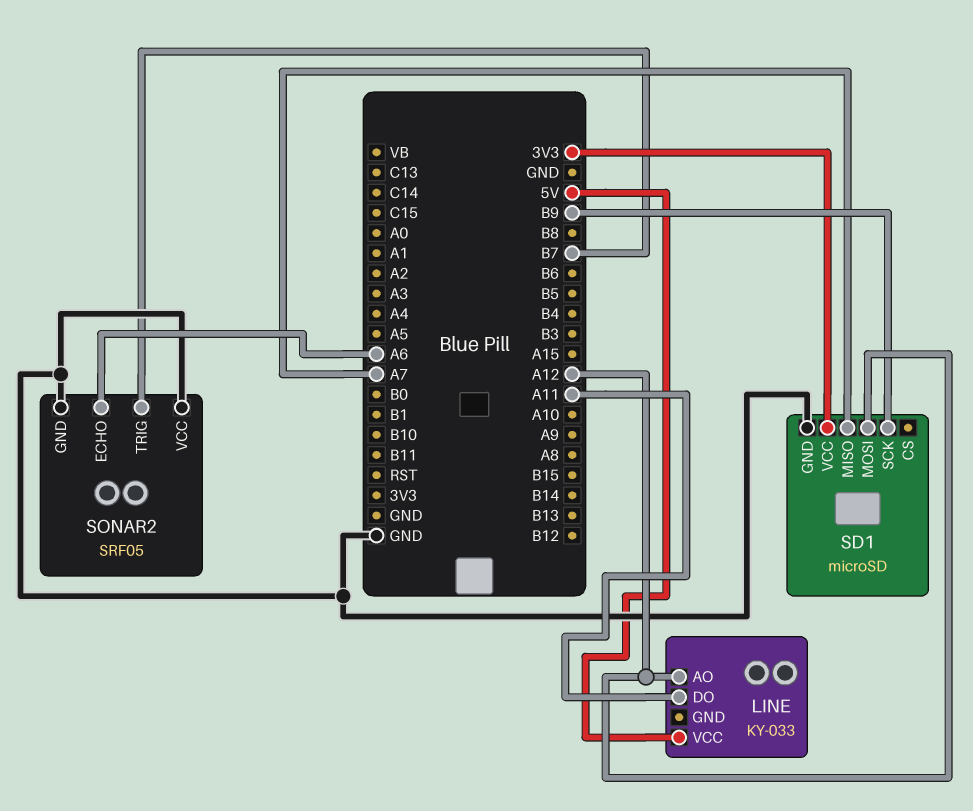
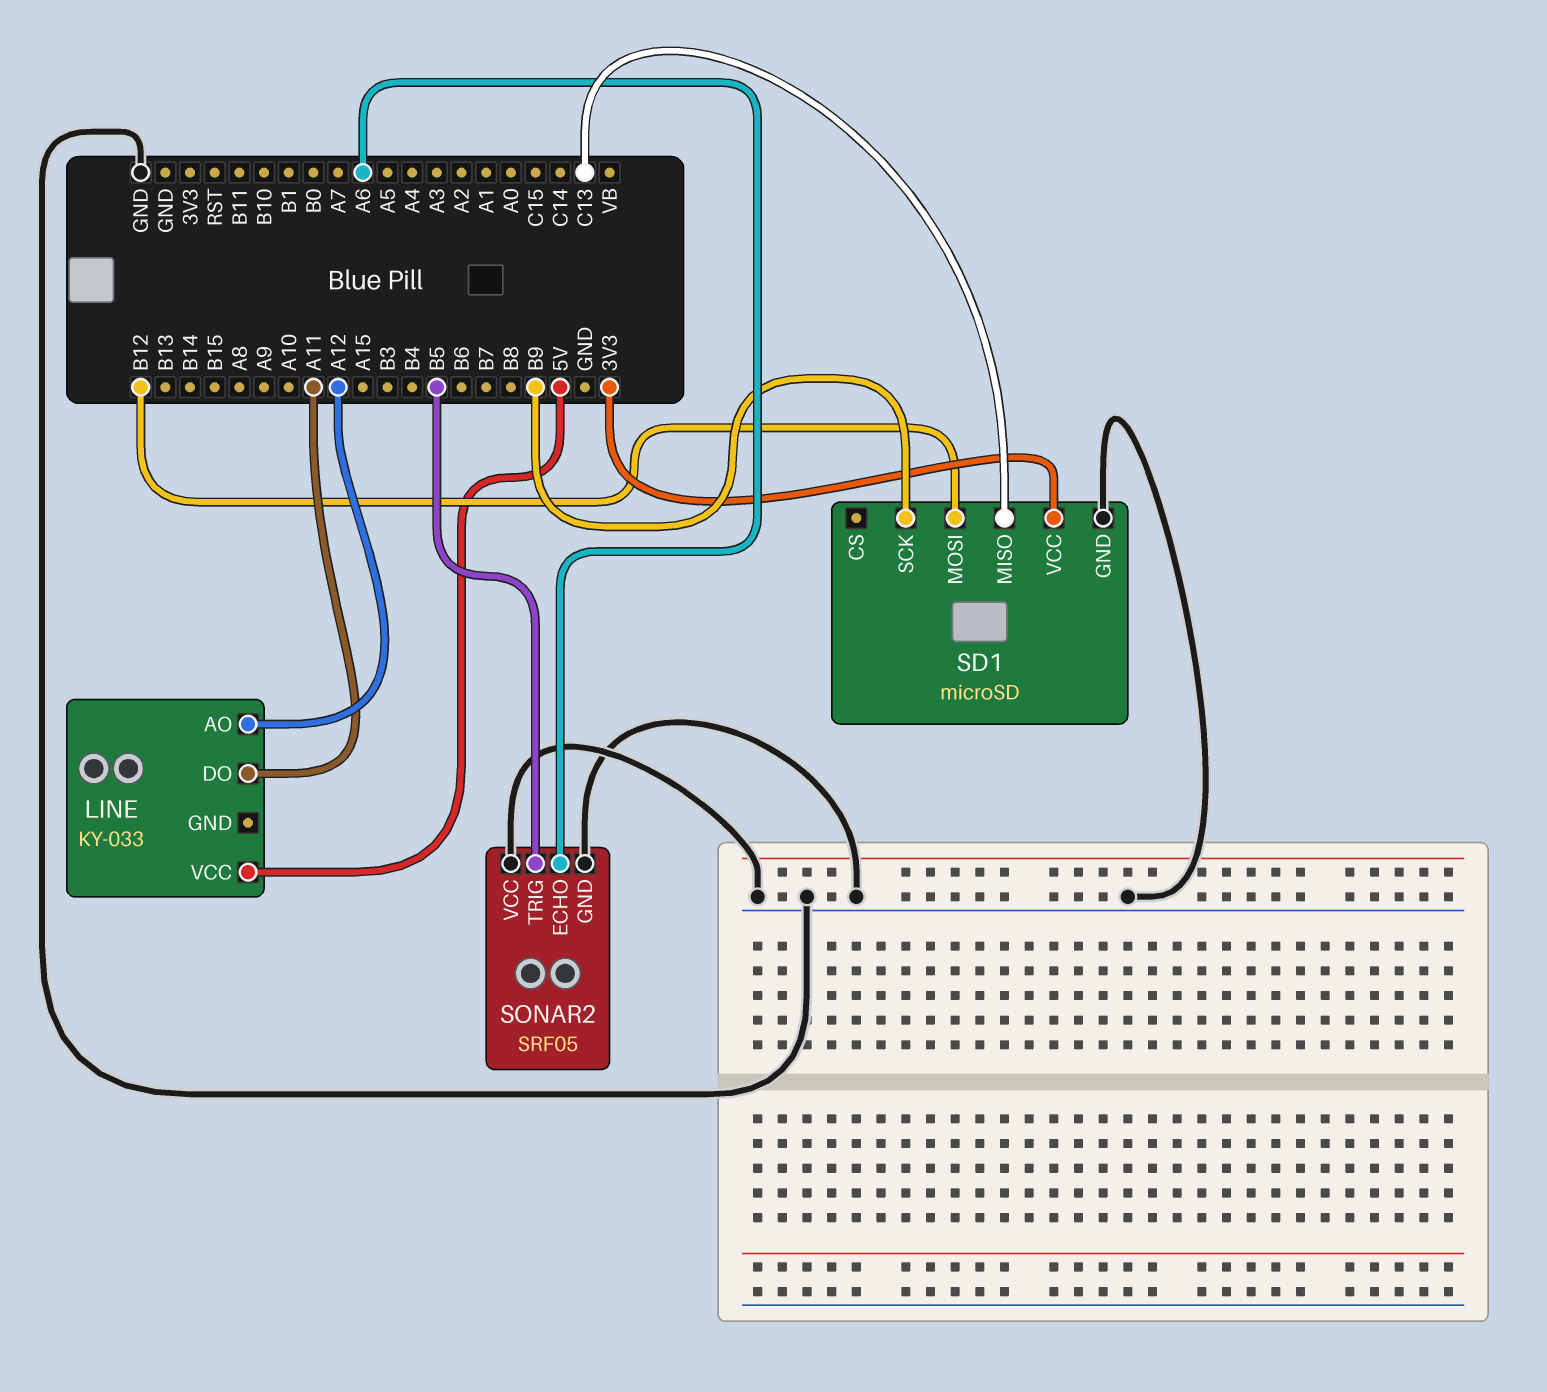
SD1 pin MISO: A7 -> C13
SD1 pin MOSI: A12 -> B12
SONAR2 pin TRIG: B7 -> B5

